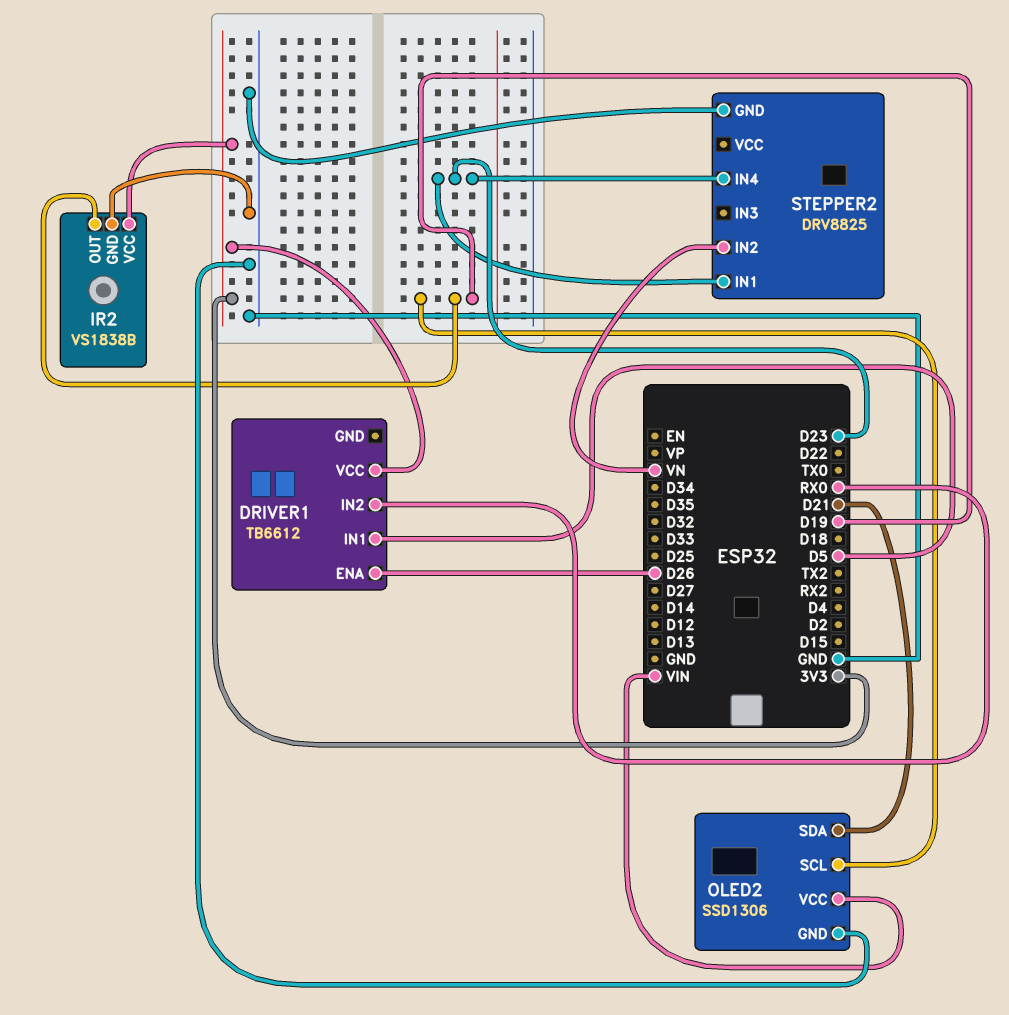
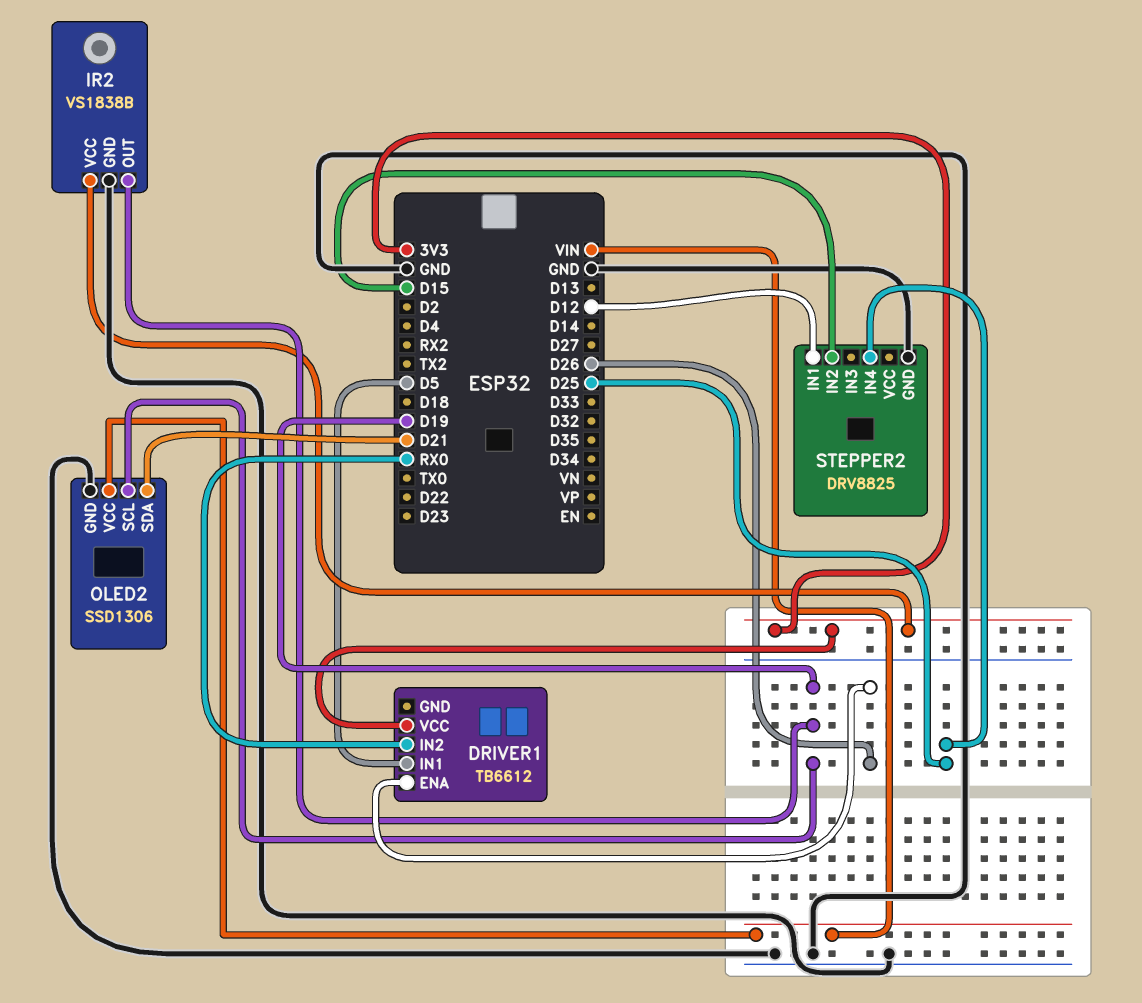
STEPPER2 pin IN1: D23 -> D12
STEPPER2 pin IN2: VN -> D15
STEPPER2 pin IN4: D23 -> D25

